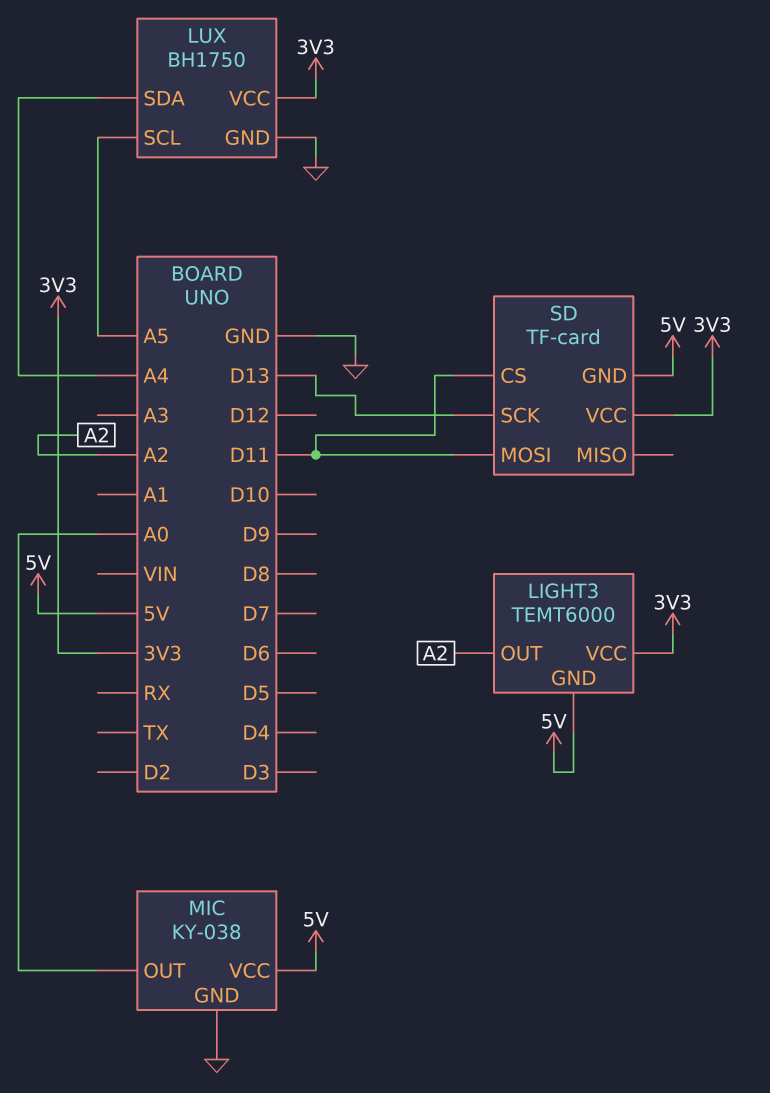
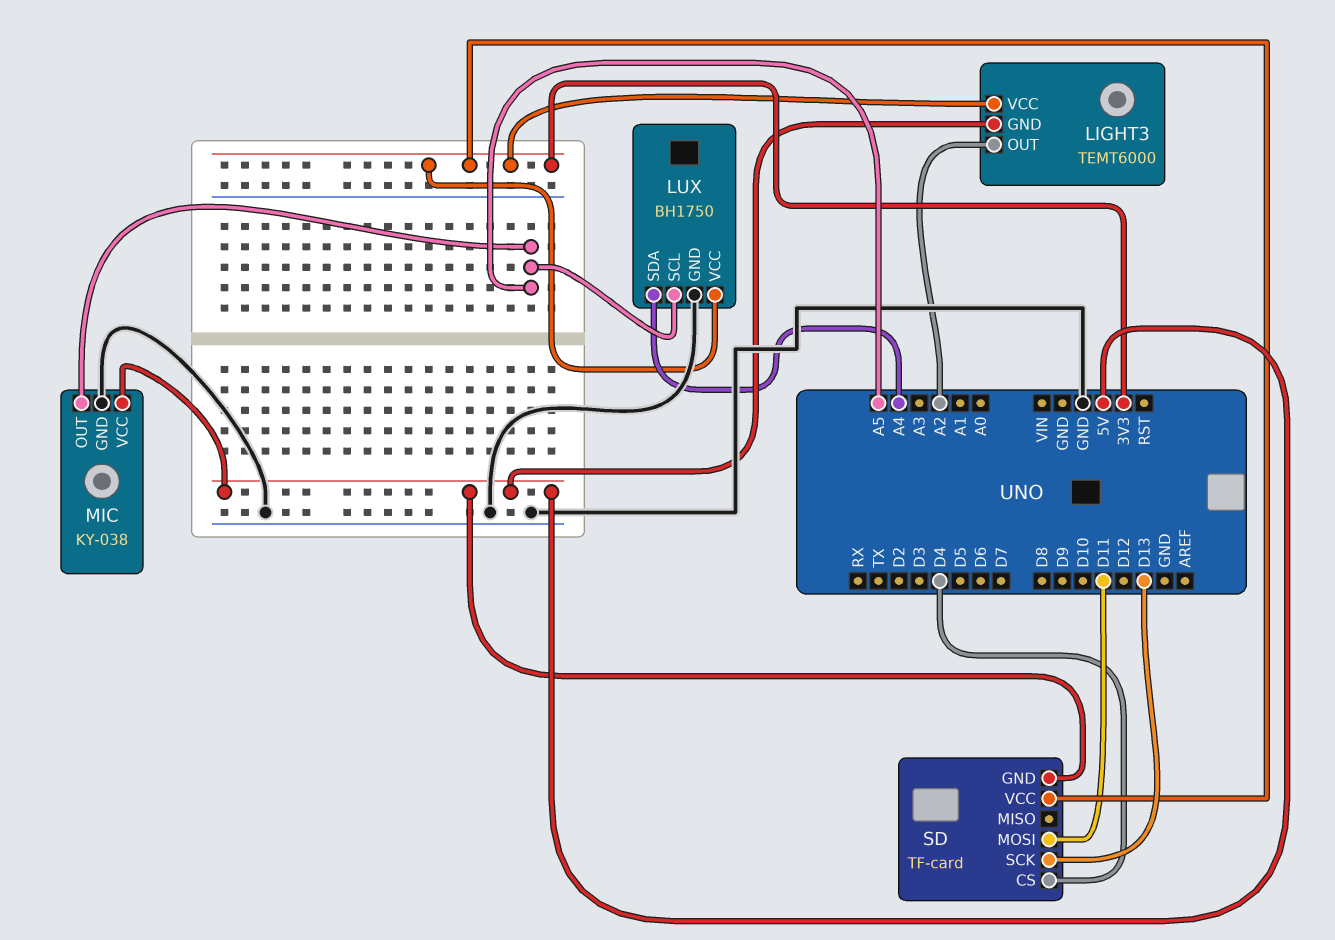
MIC pin OUT: A0 -> A5
SD pin CS: D11 -> D4

